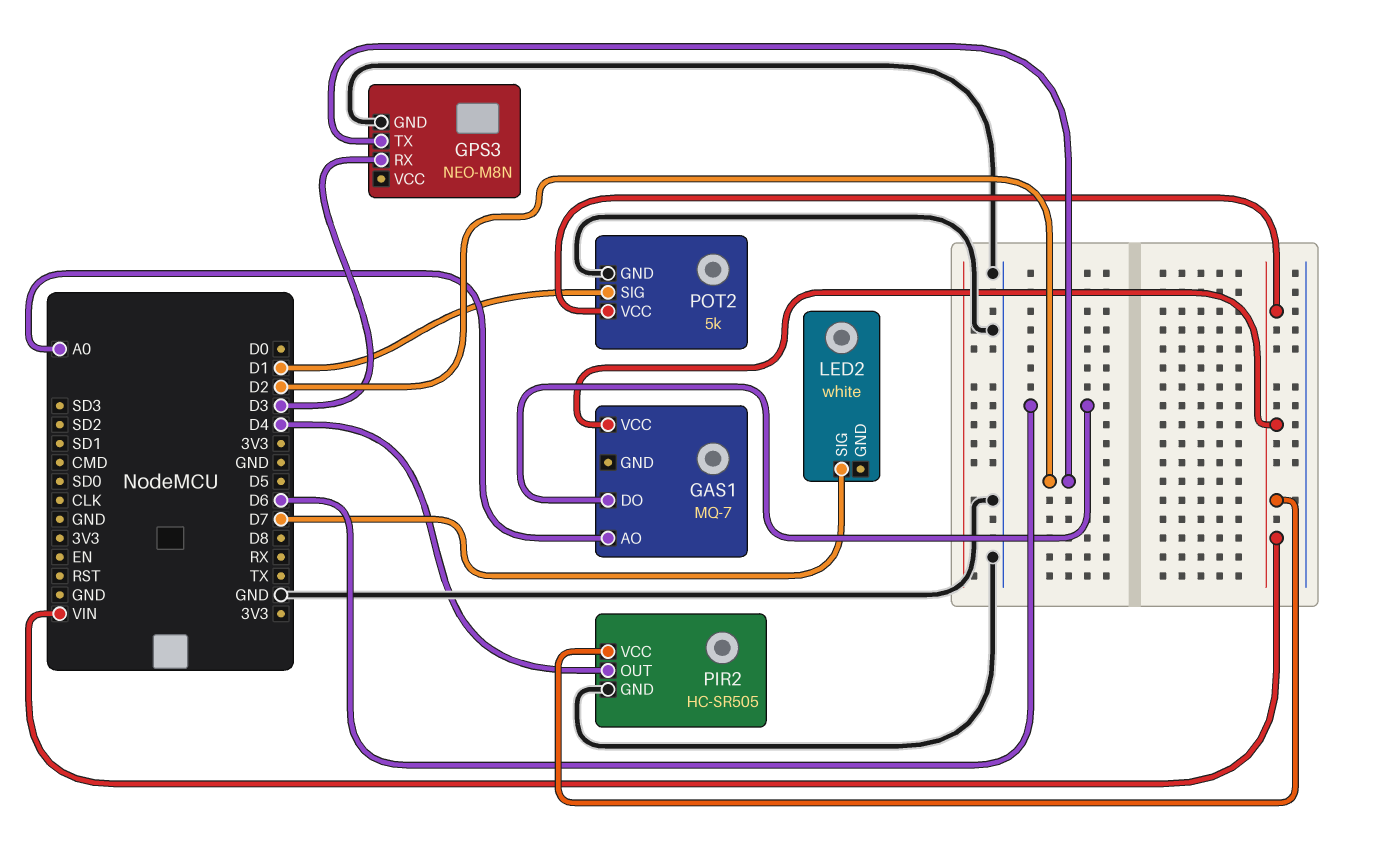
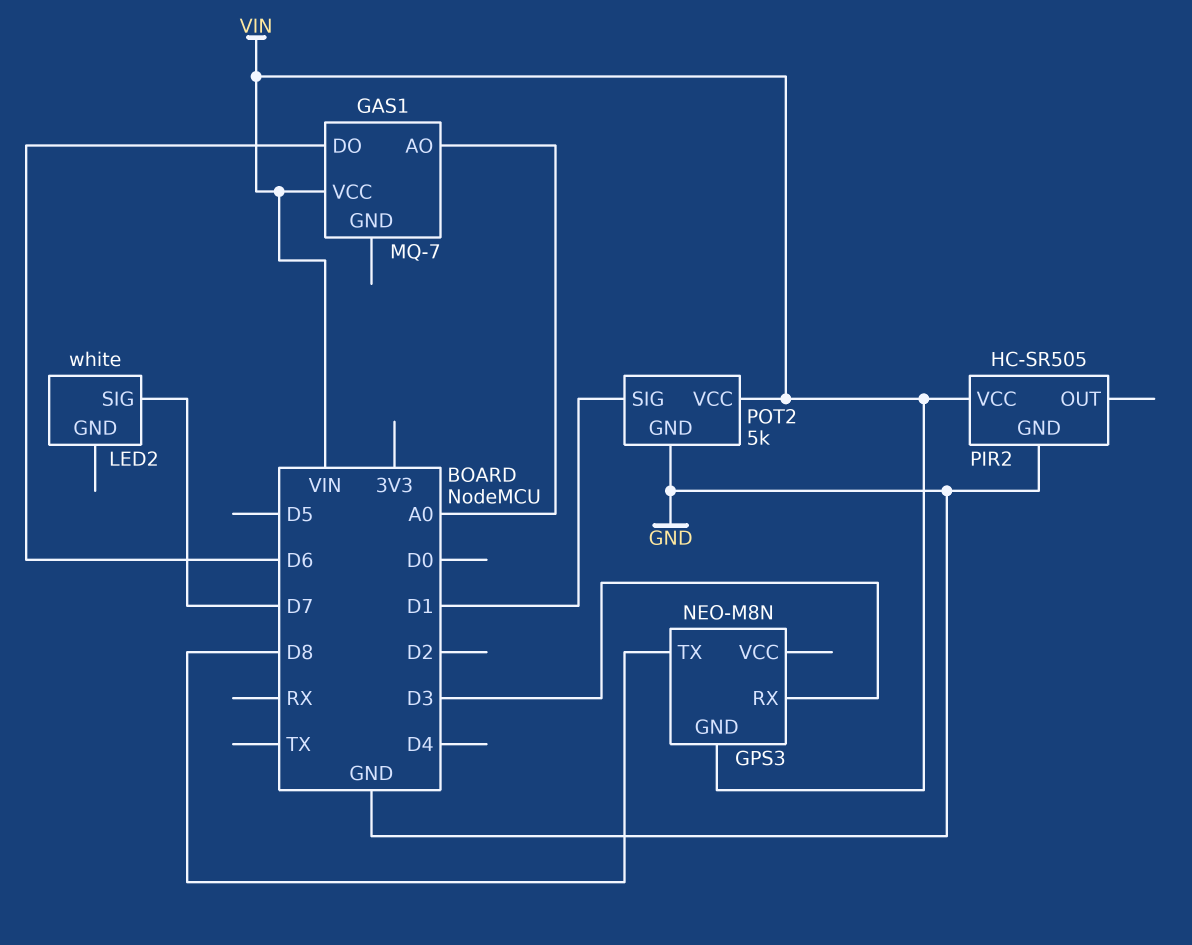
GPS3 pin GND: GND -> VIN
GPS3 pin TX: D2 -> D8
PIR2 pin OUT: D4 -> none

